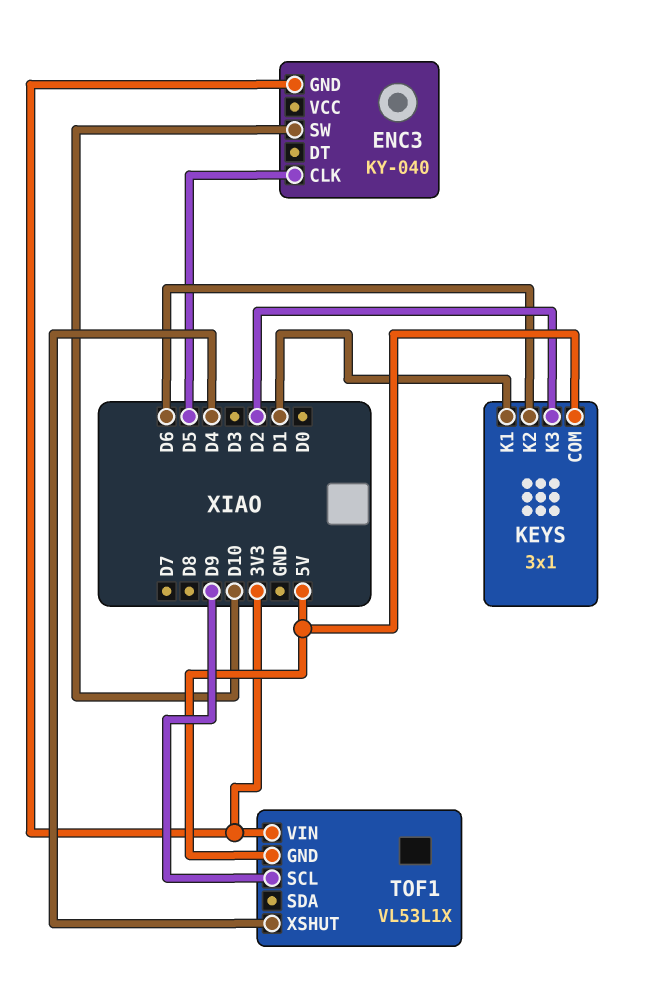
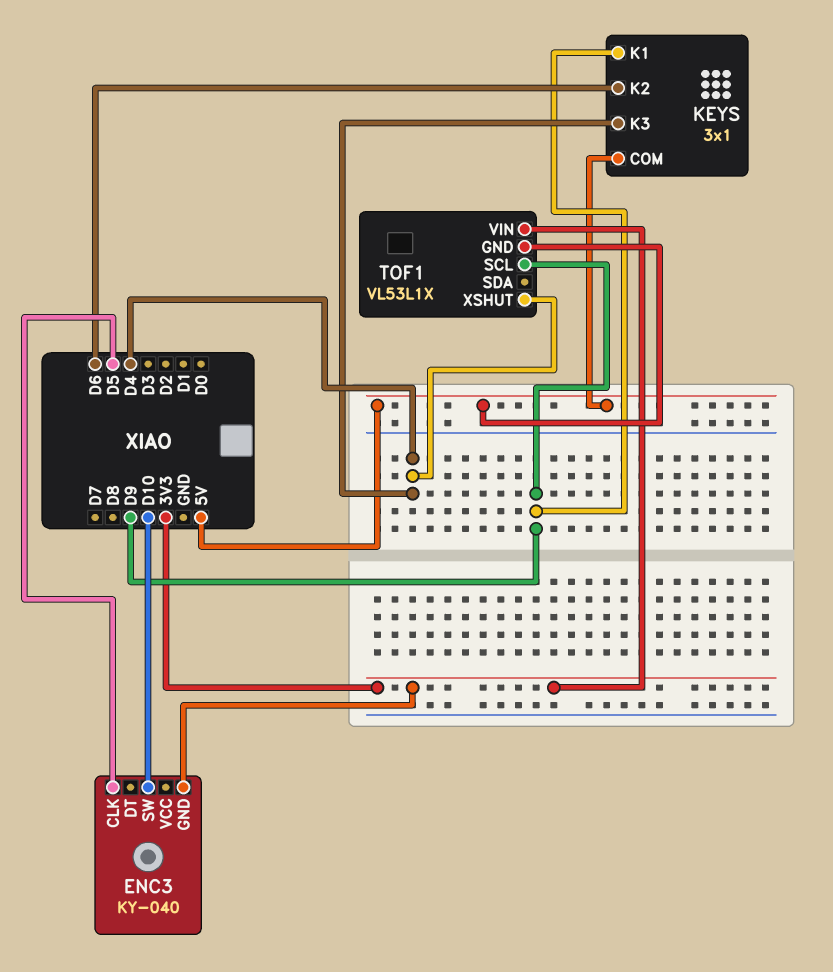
KEYS pin K1: D1 -> D9
KEYS pin K3: D2 -> D4

